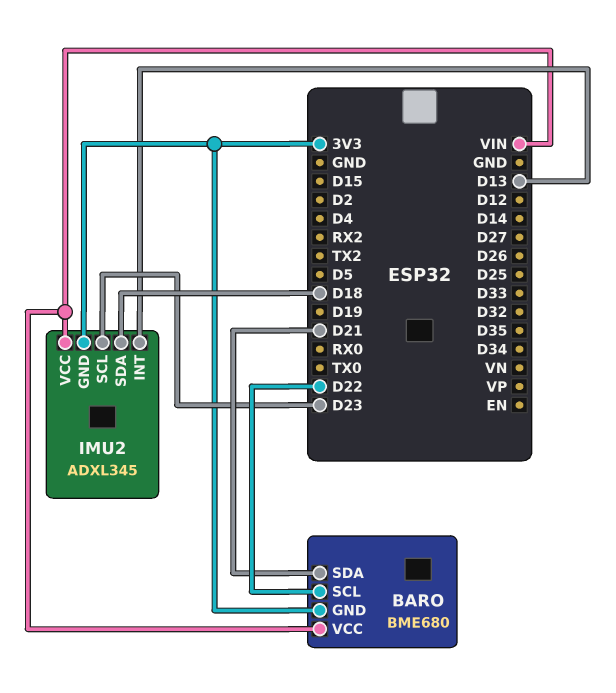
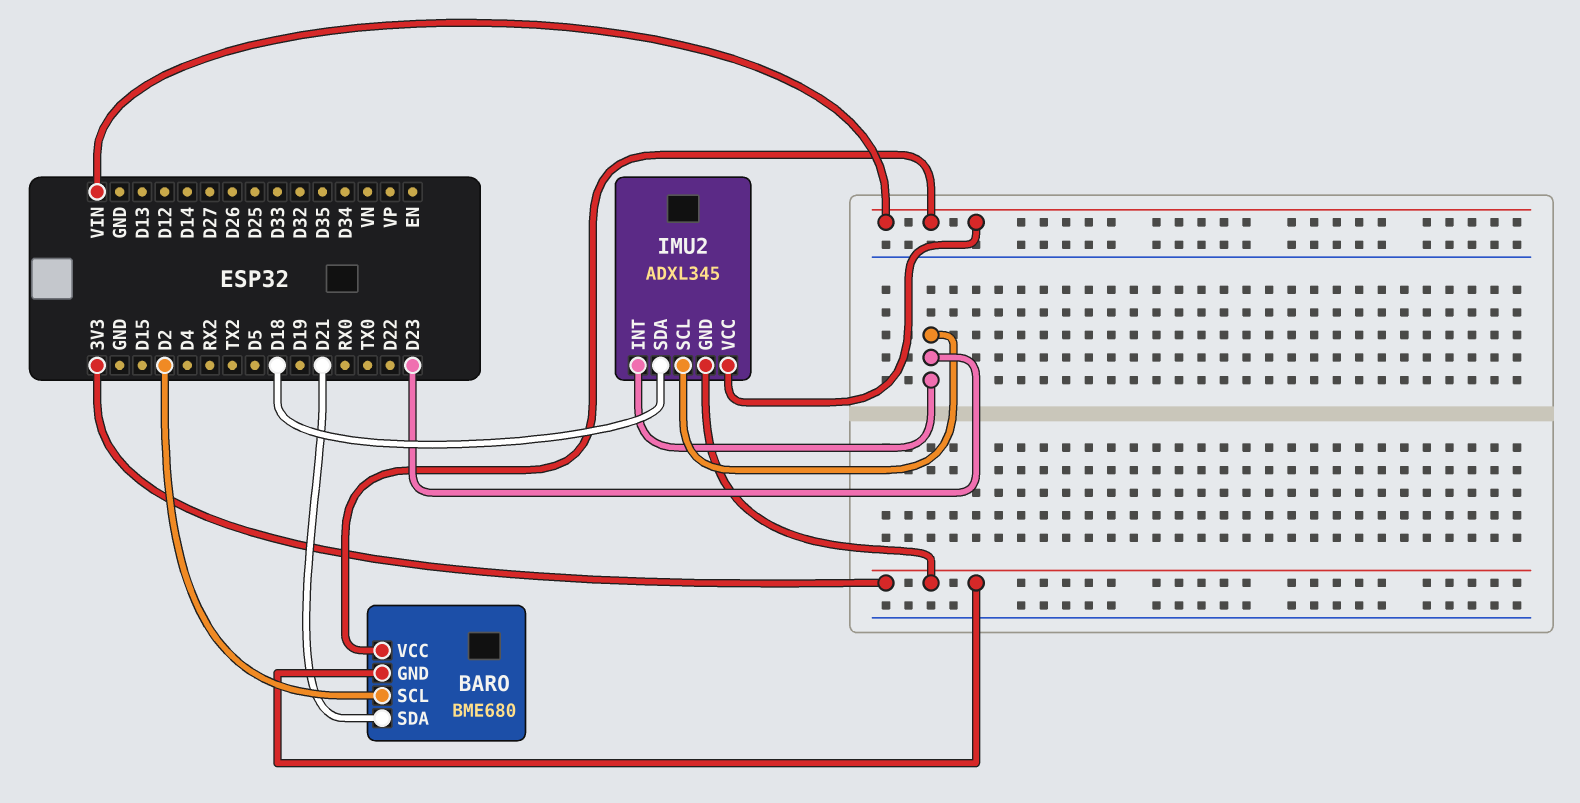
BARO pin SCL: D22 -> D2
IMU2 pin INT: D13 -> D23

